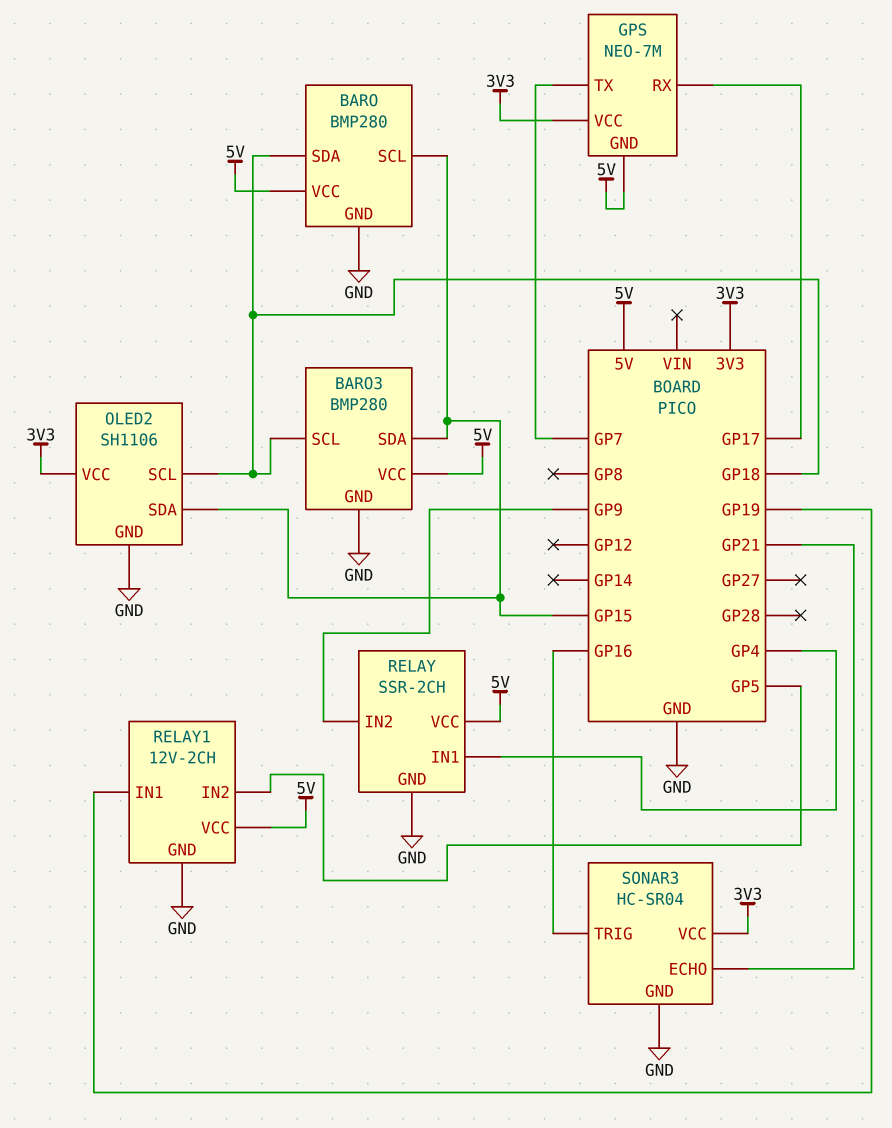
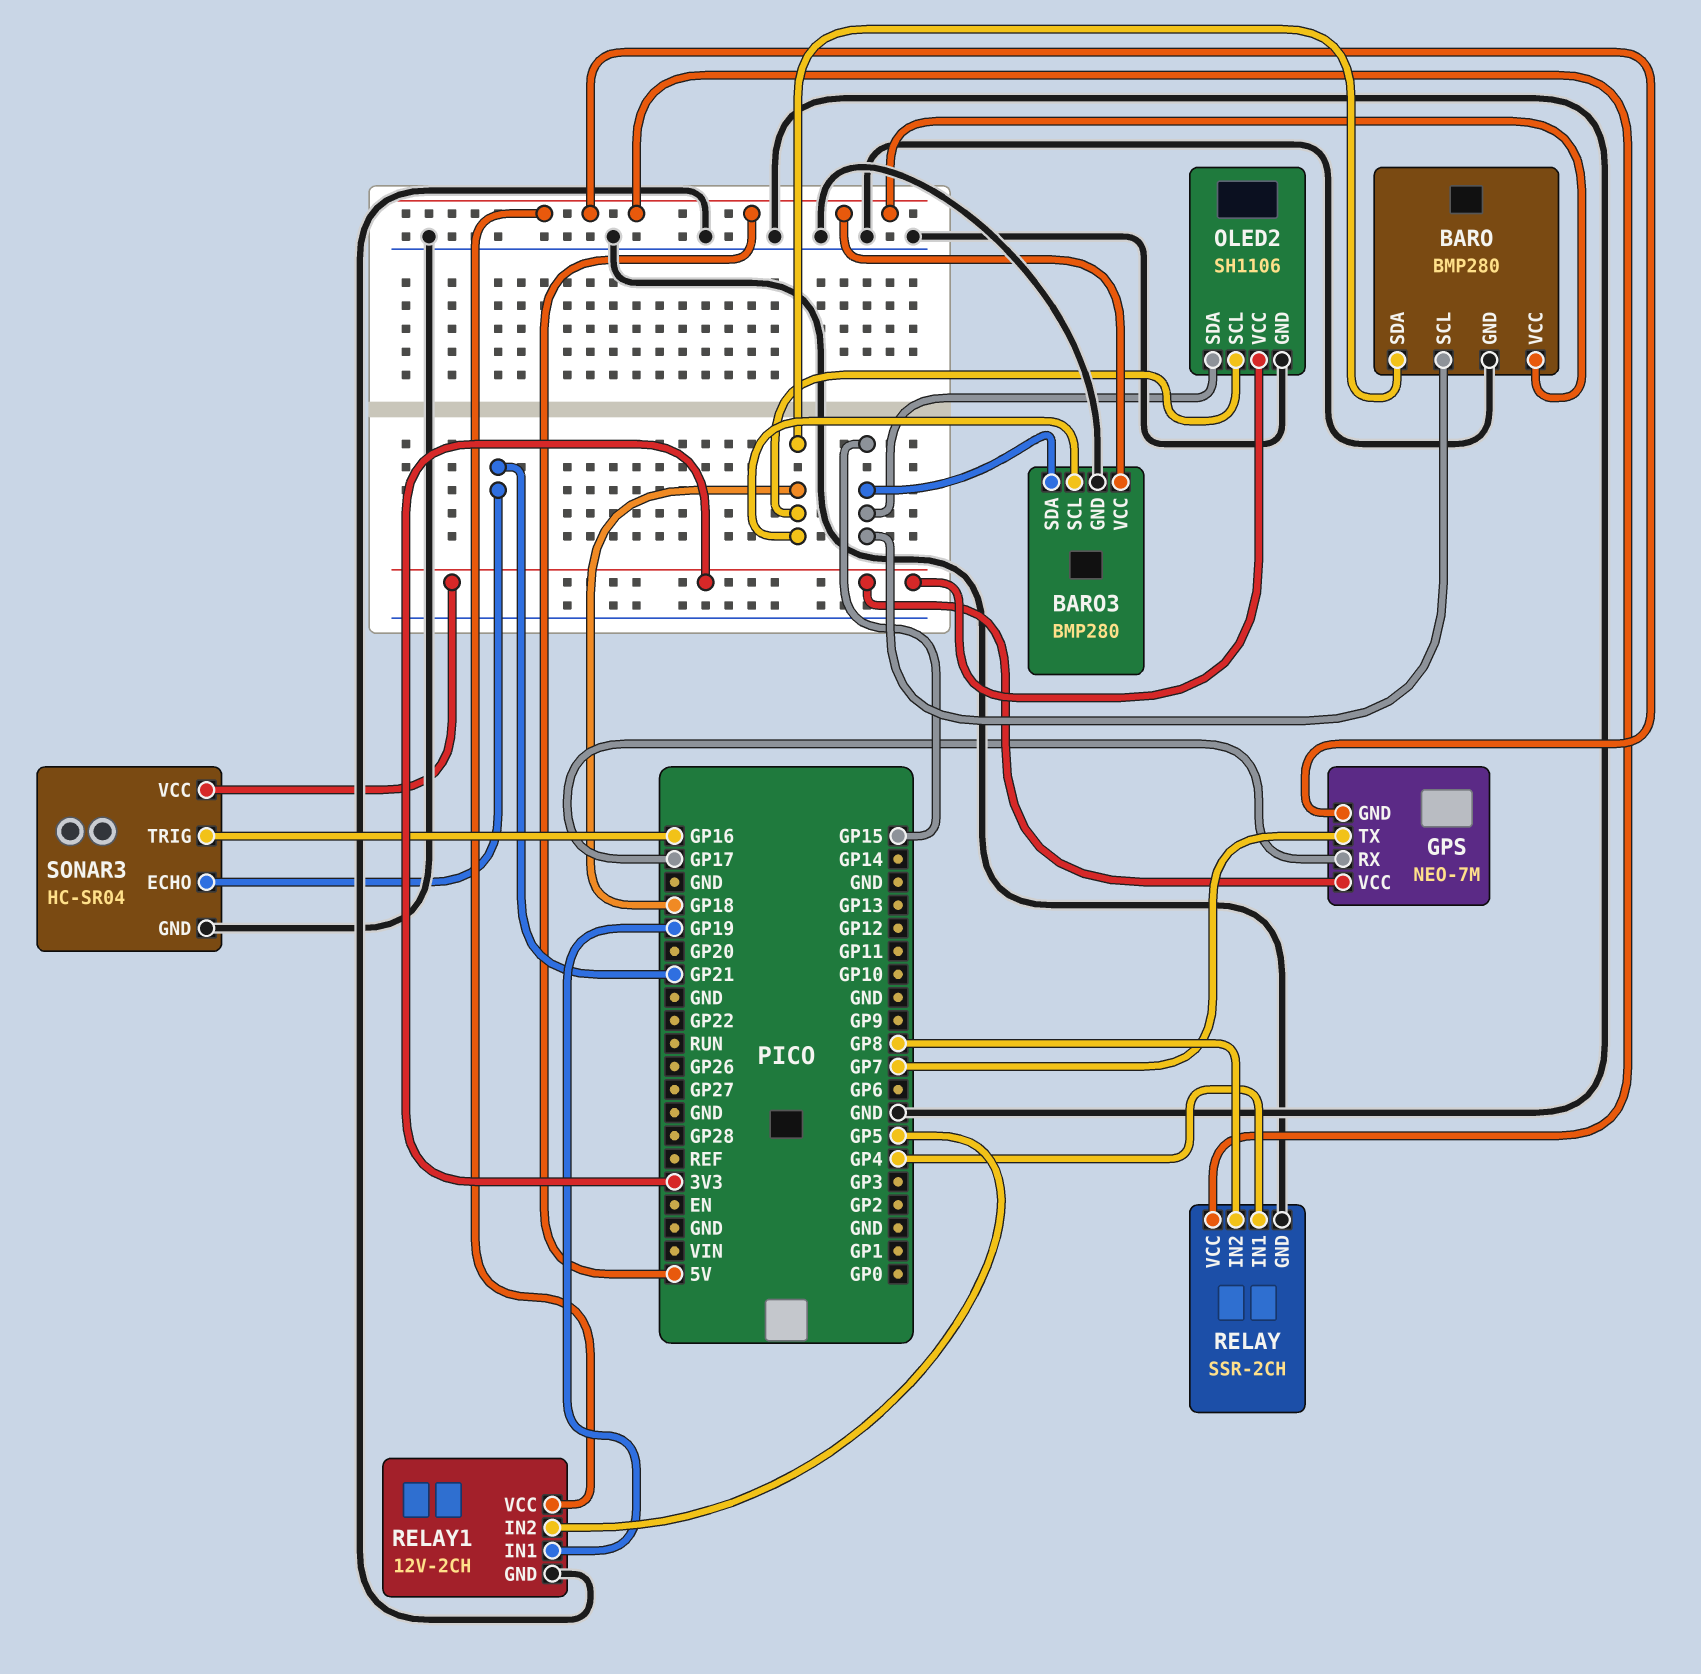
RELAY pin IN2: GP9 -> GP8

